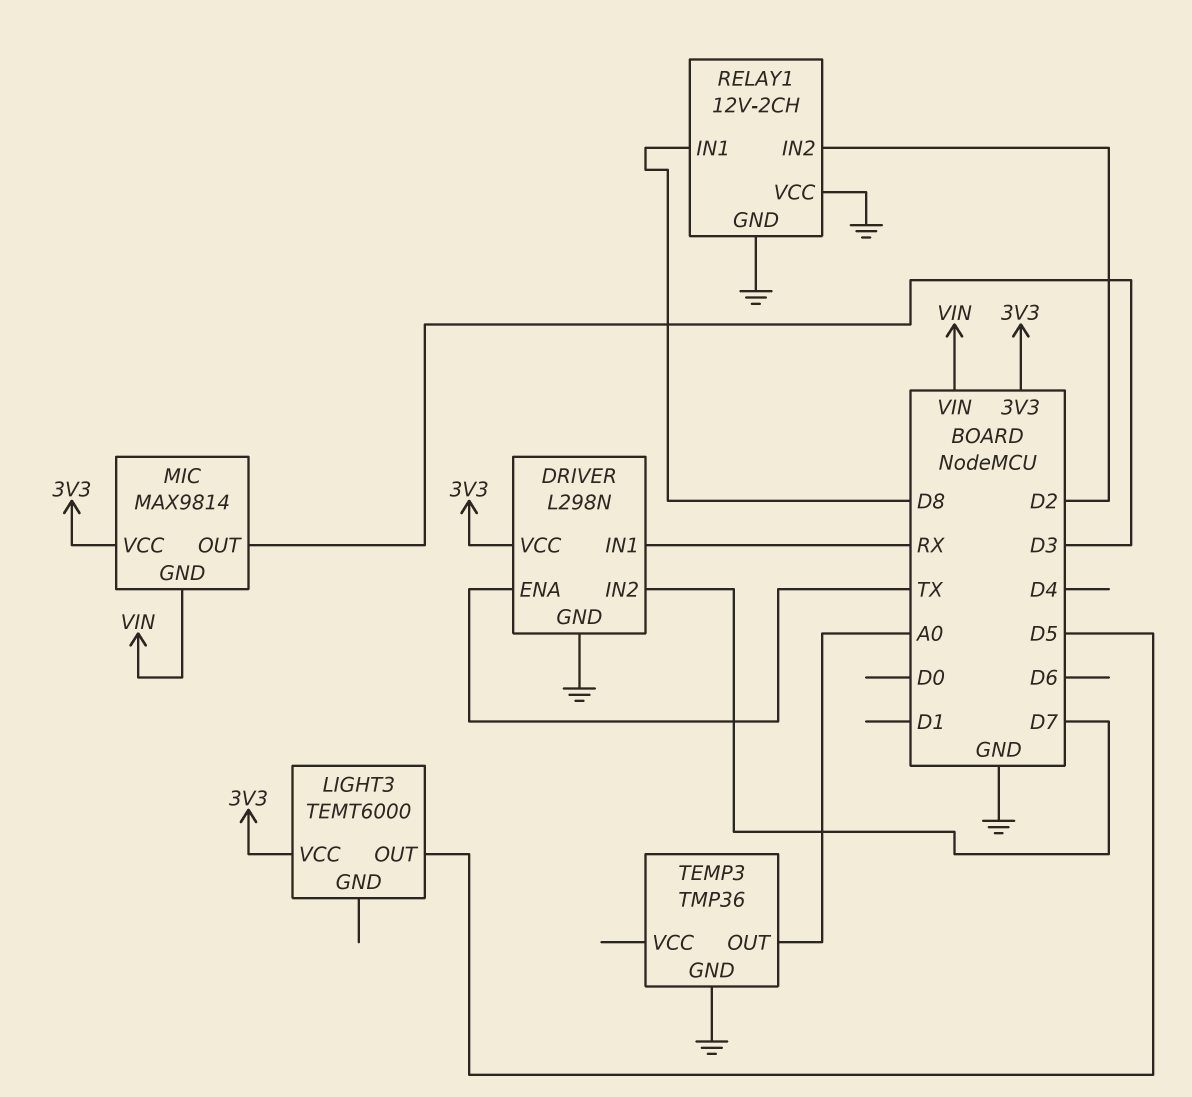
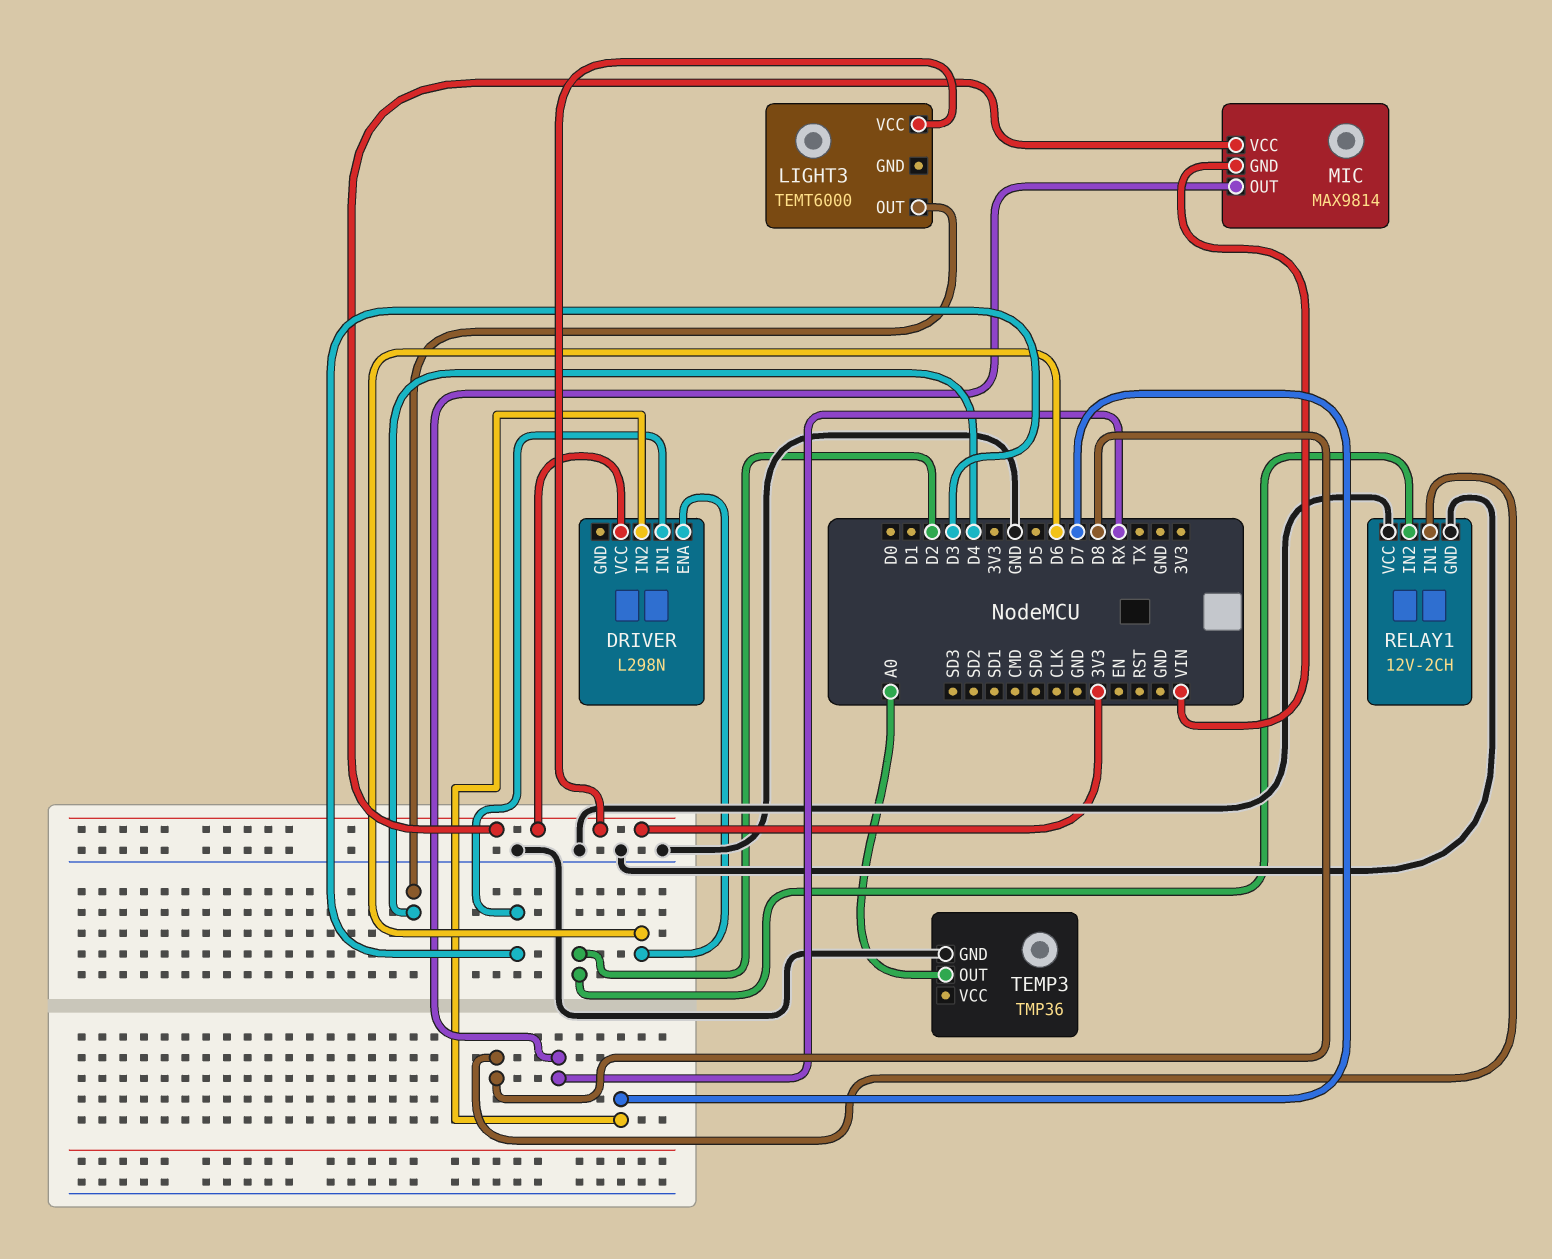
DRIVER pin ENA: TX -> D6
DRIVER pin GND: GND -> none
DRIVER pin IN1: RX -> D3
LIGHT3 pin OUT: D5 -> D4
MIC pin OUT: D3 -> RX

